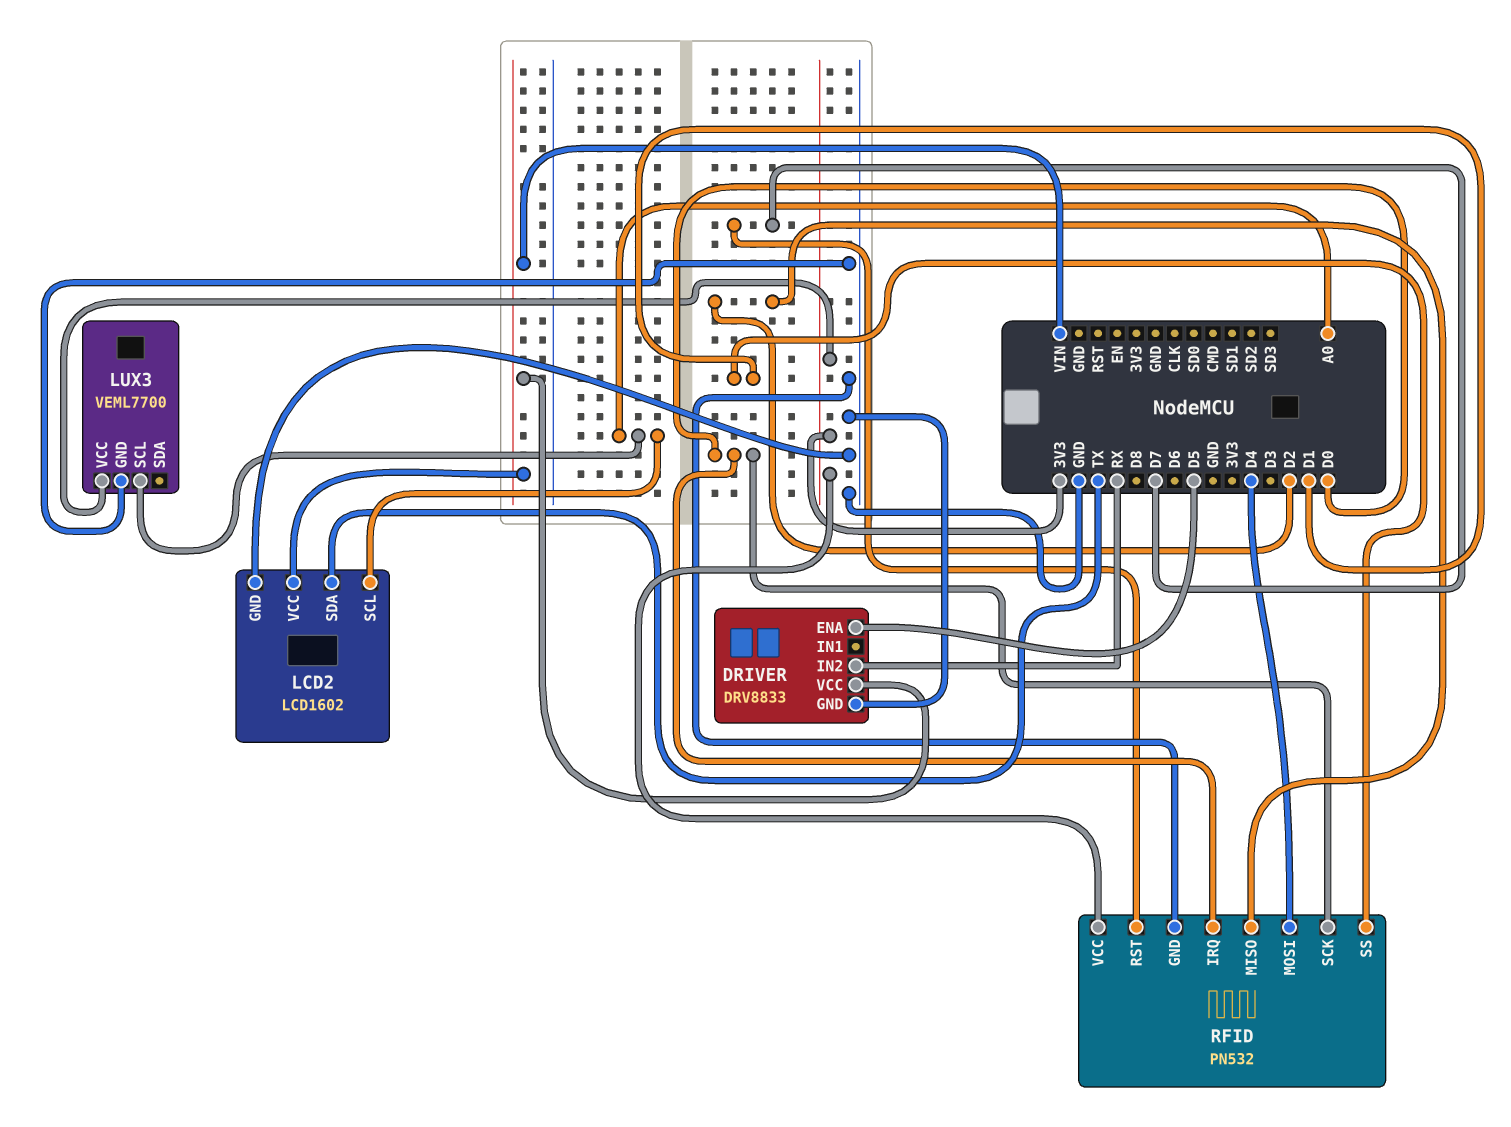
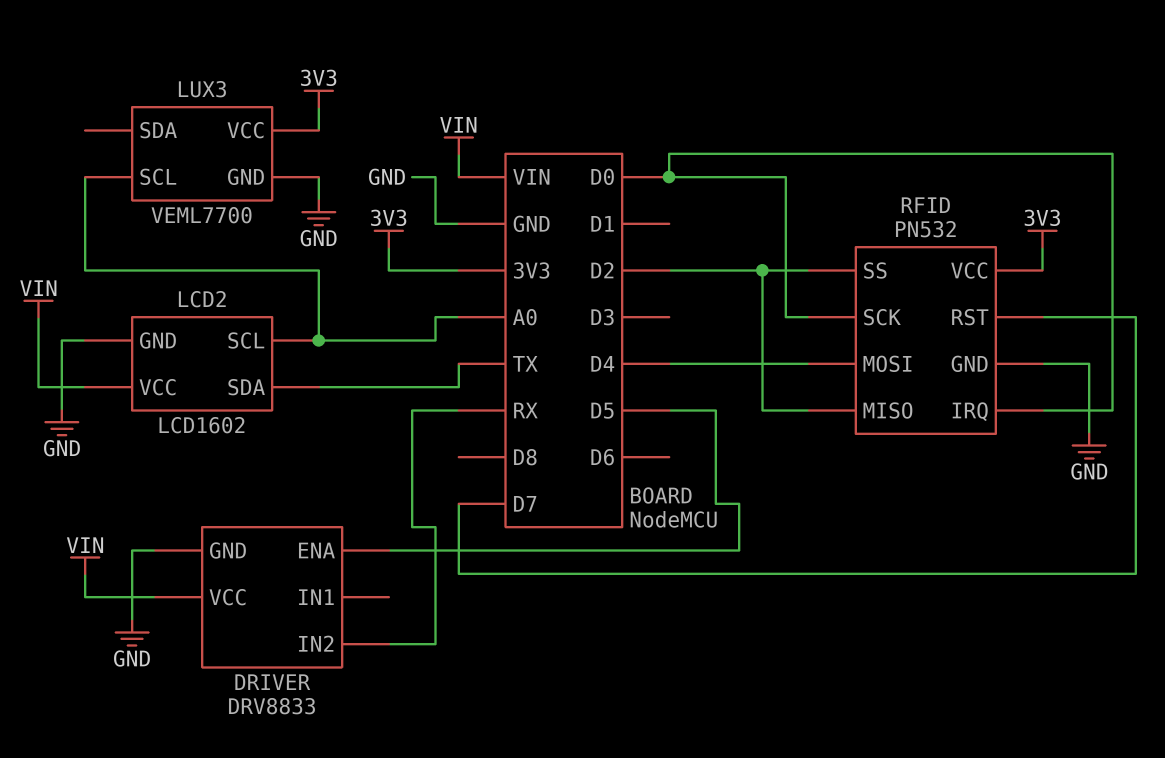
RFID pin SS: D1 -> D2

